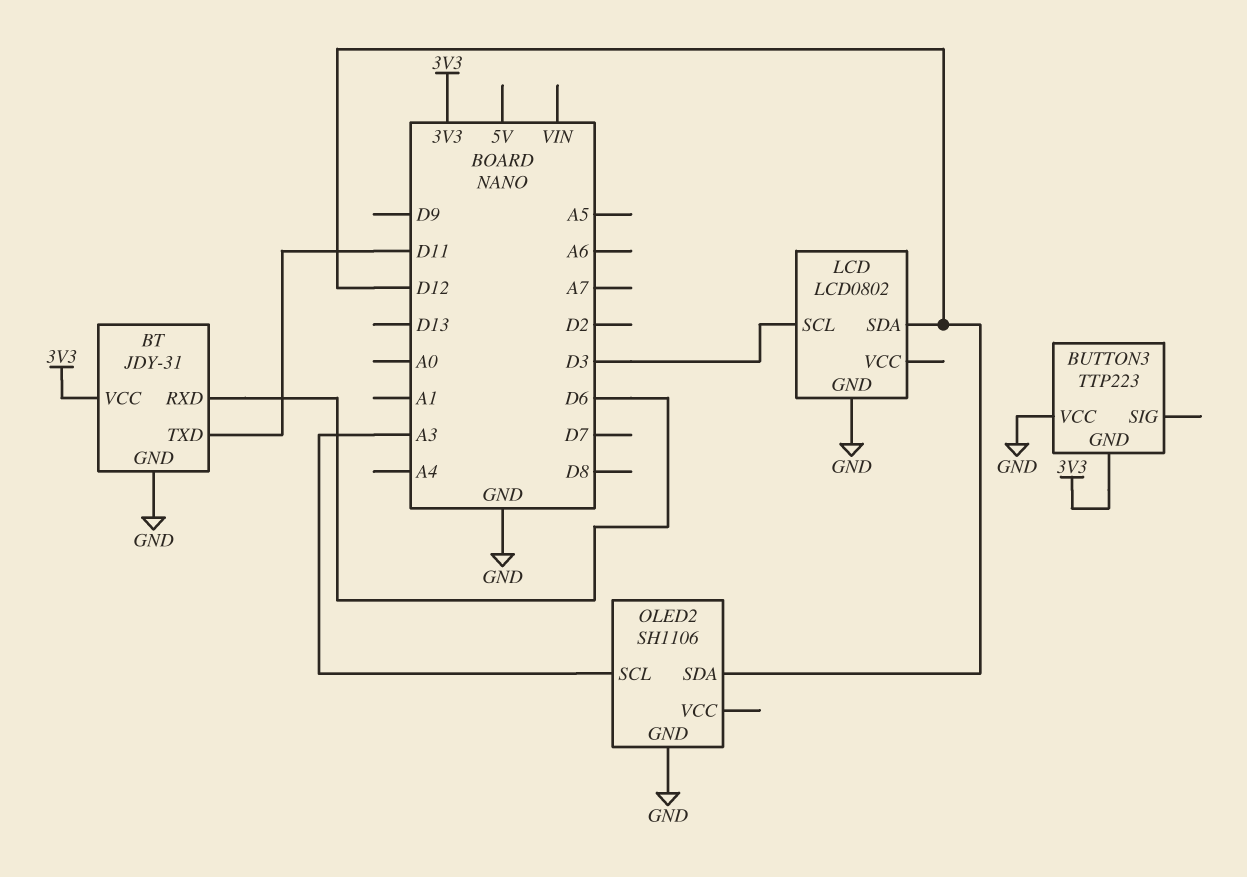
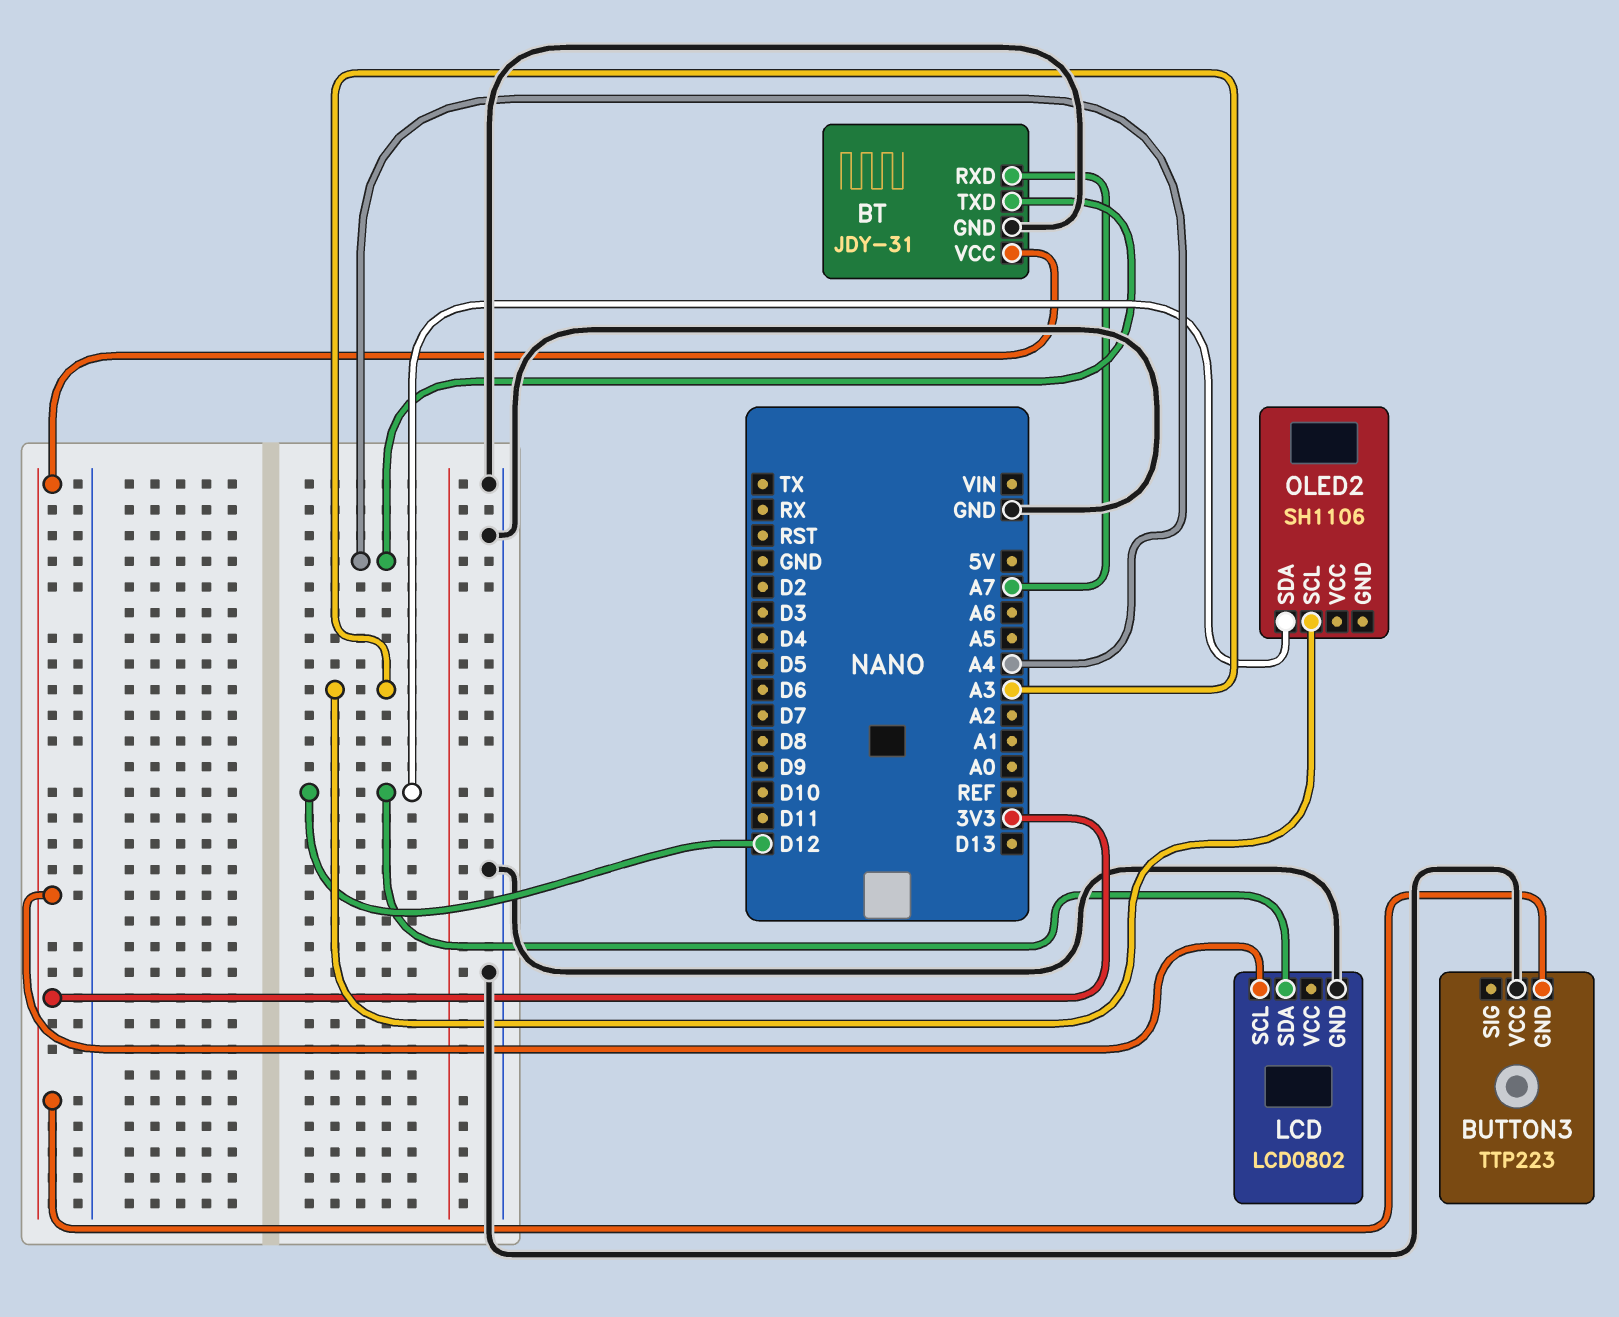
BT pin RXD: D6 -> A7
BT pin TXD: D11 -> A4
LCD pin SCL: D3 -> 3V3
OLED2 pin GND: GND -> none

